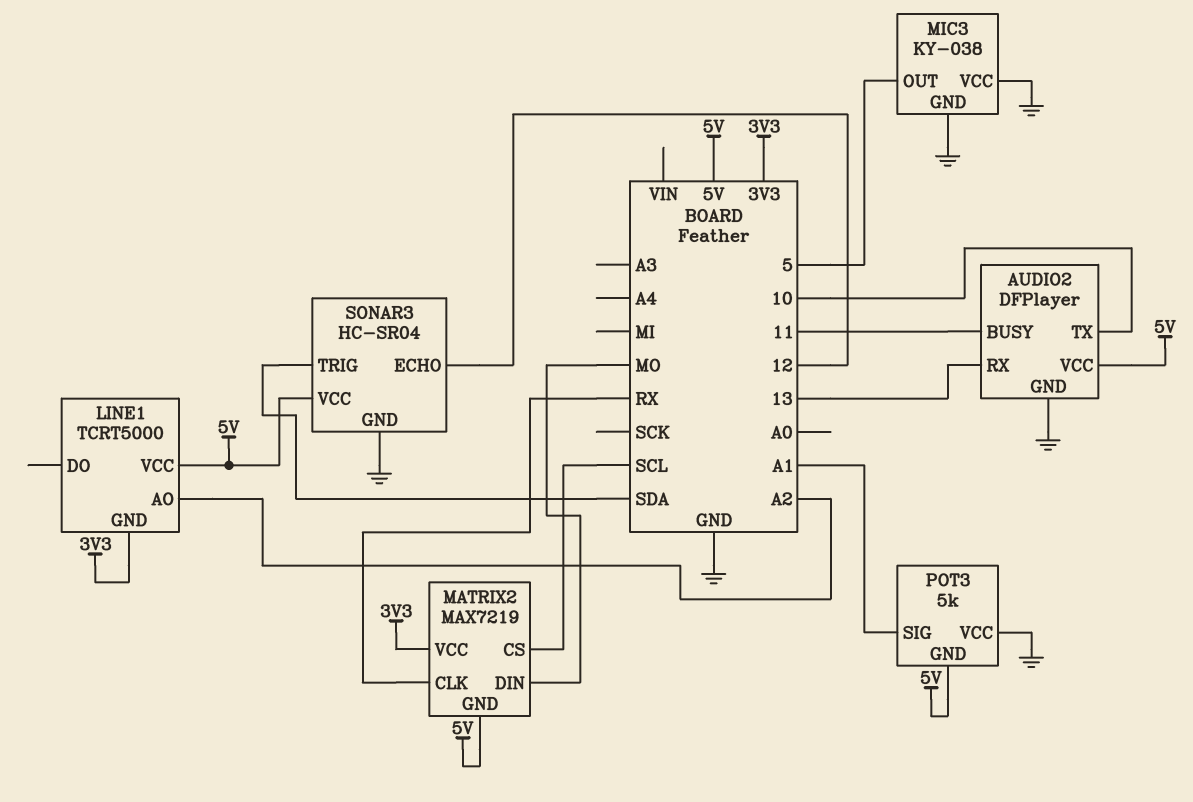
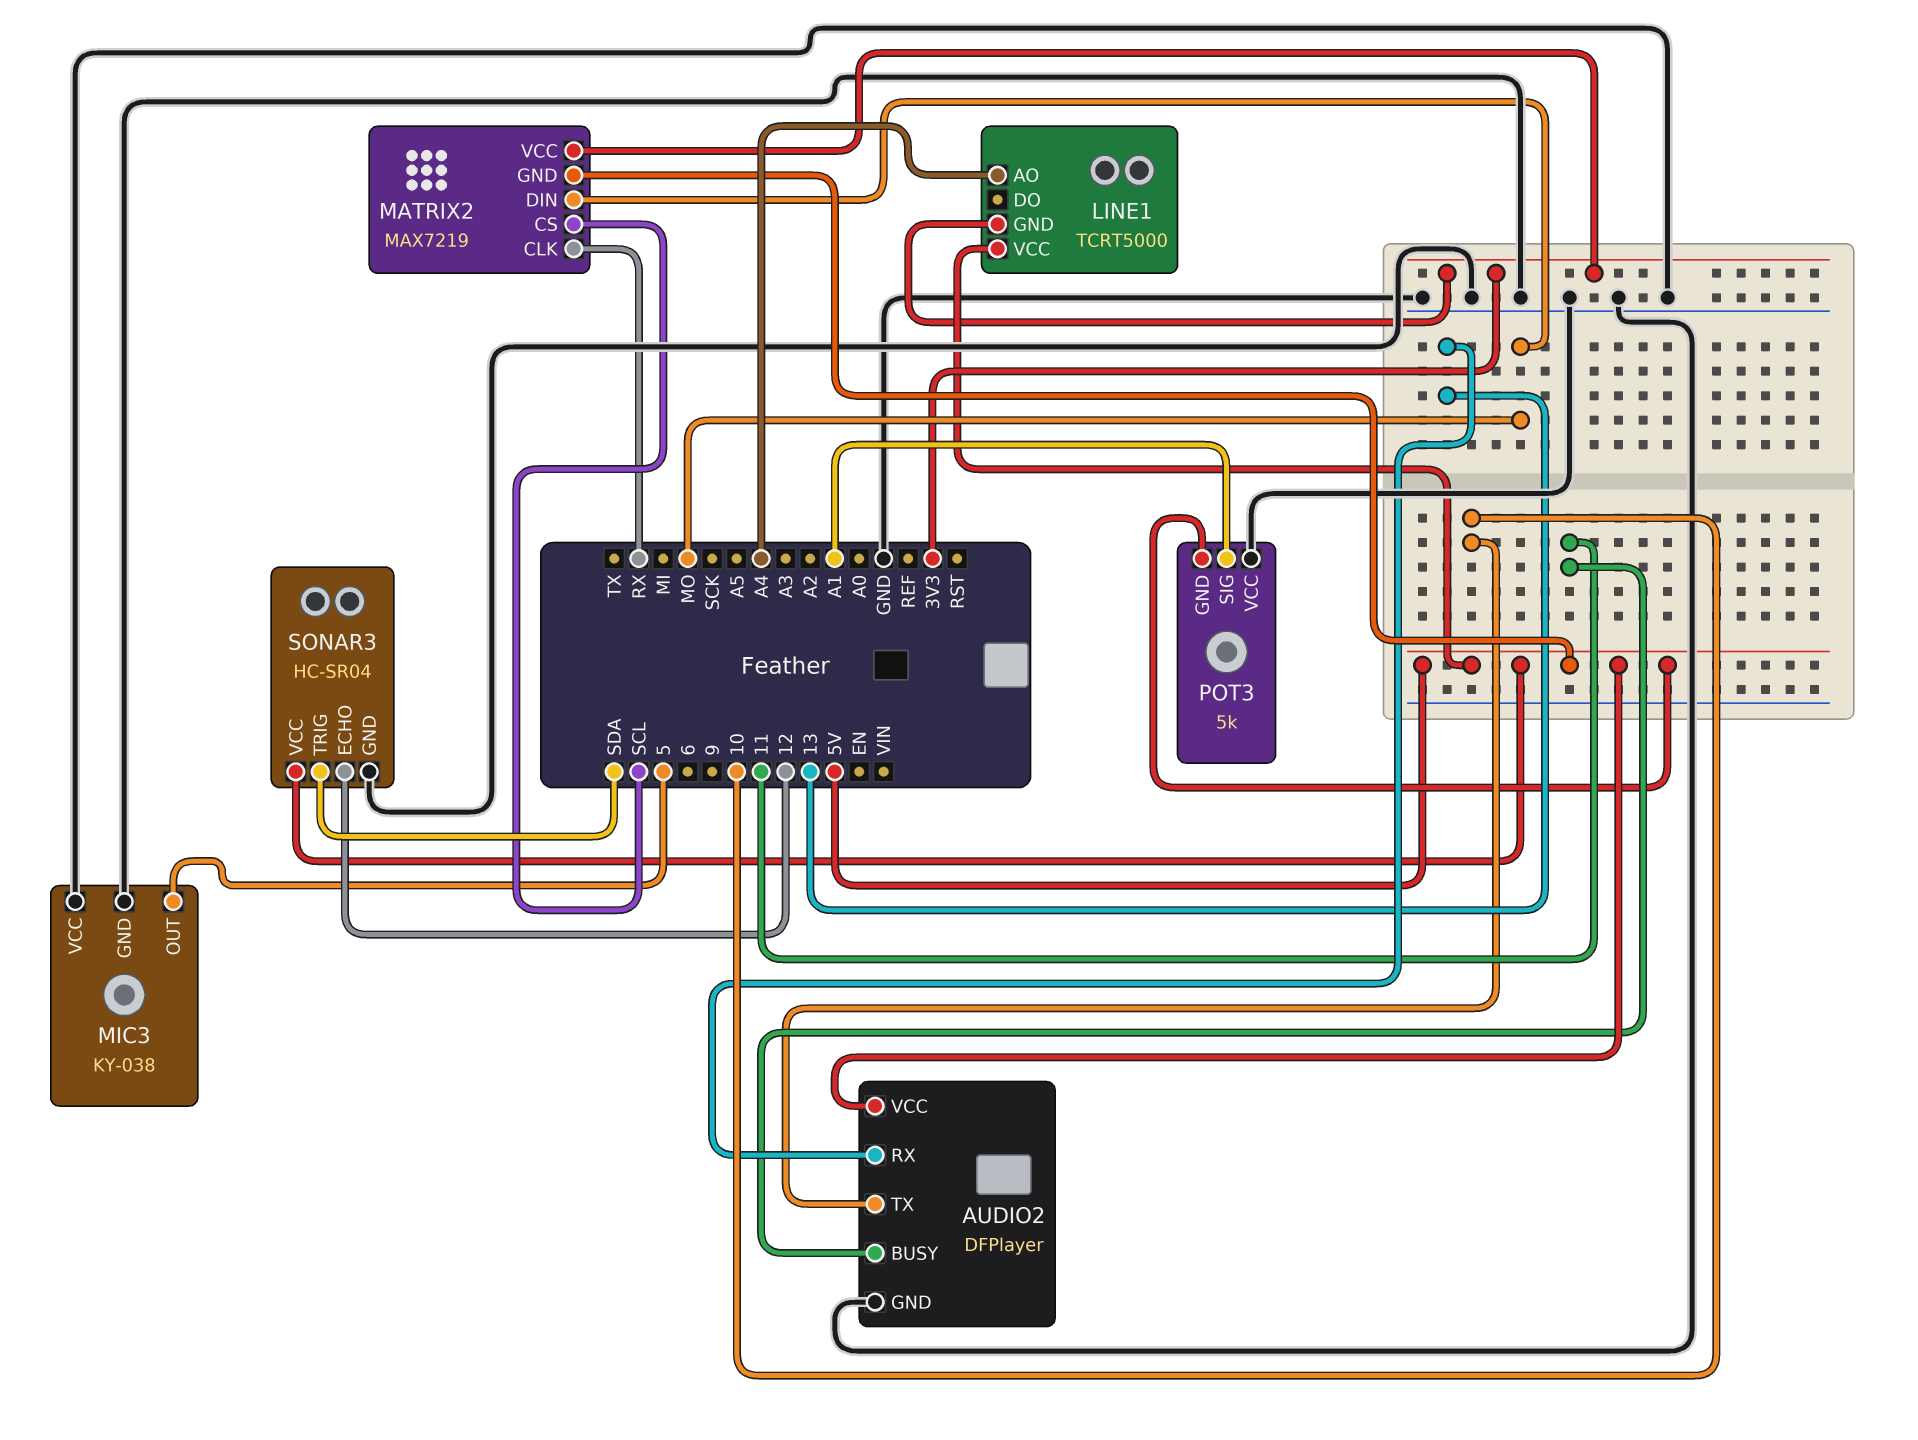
LINE1 pin AO: A2 -> A4

